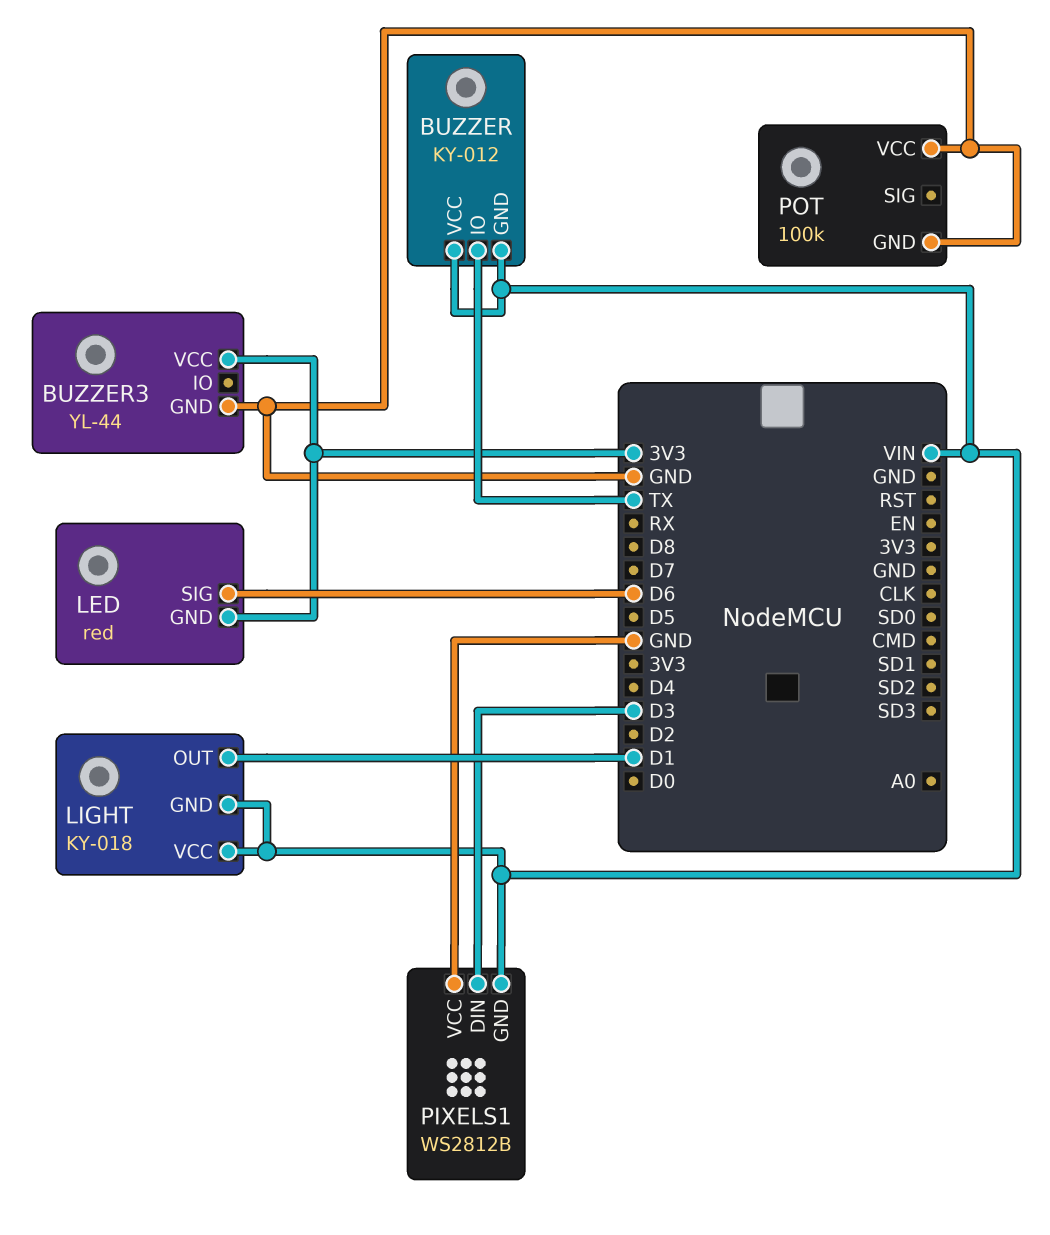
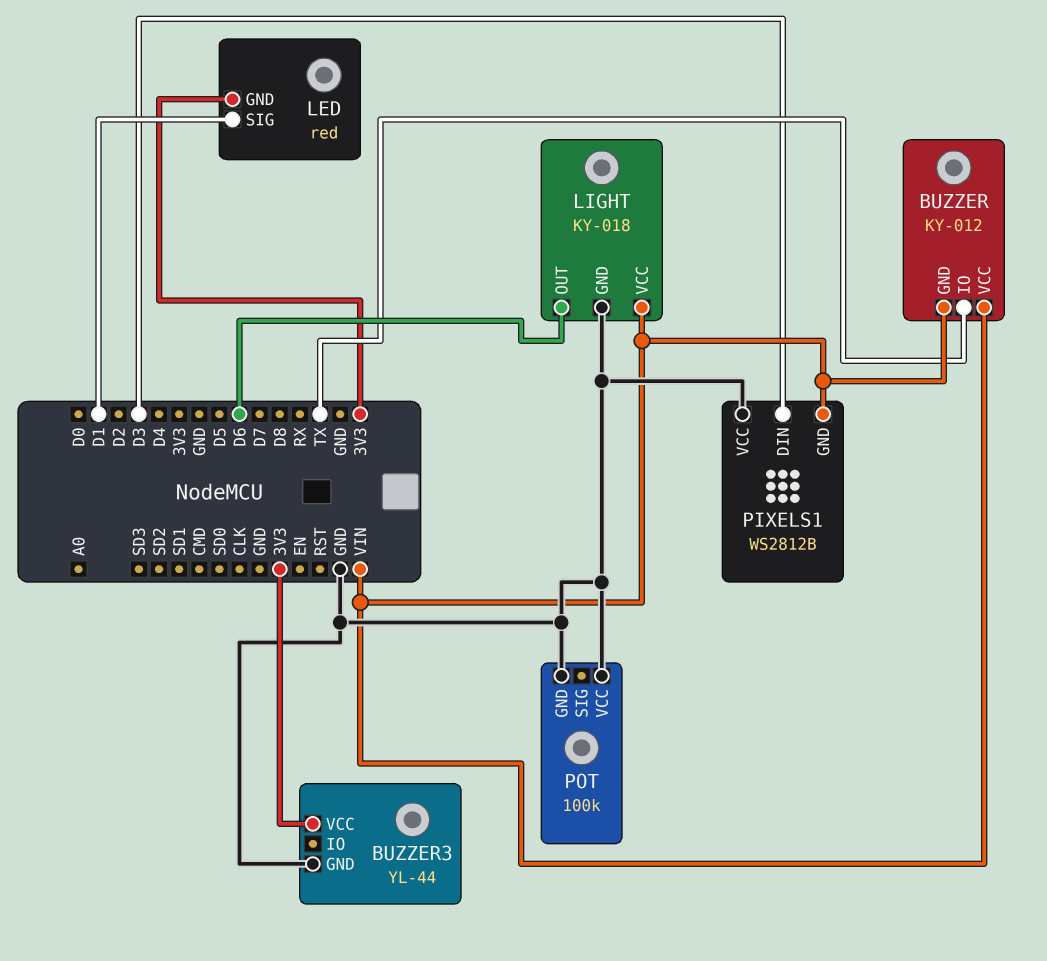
LED pin SIG: D6 -> D1
LIGHT pin GND: VIN -> GND
LIGHT pin OUT: D1 -> D6

